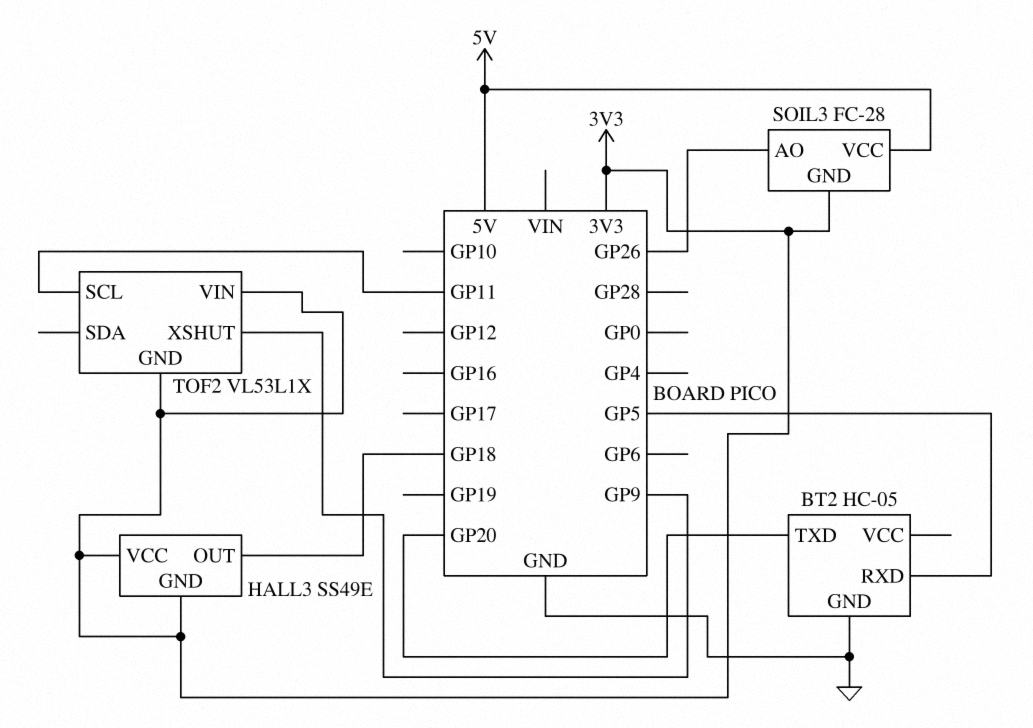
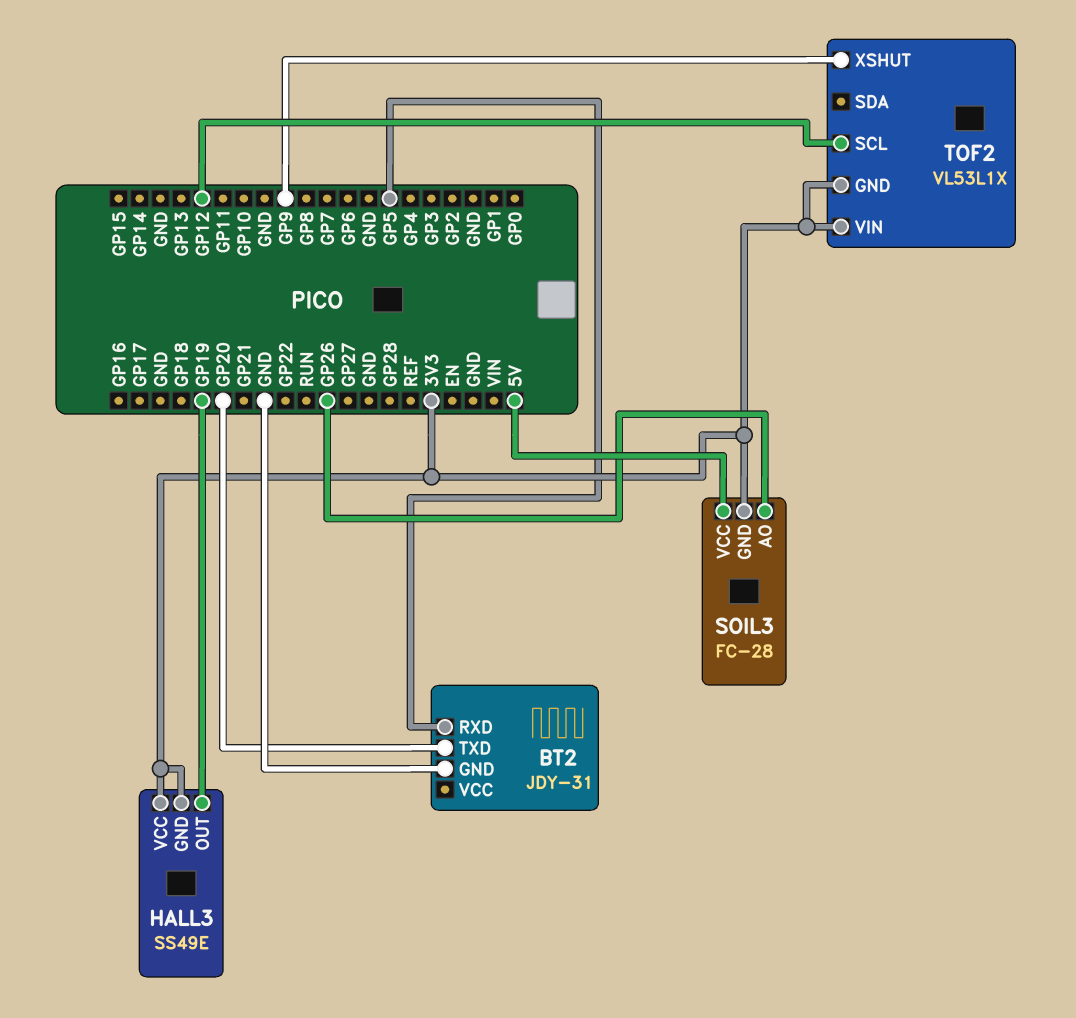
BT2: HC-05 -> JDY-31
HALL3 pin OUT: GP18 -> GP19
TOF2 pin SCL: GP11 -> GP12

